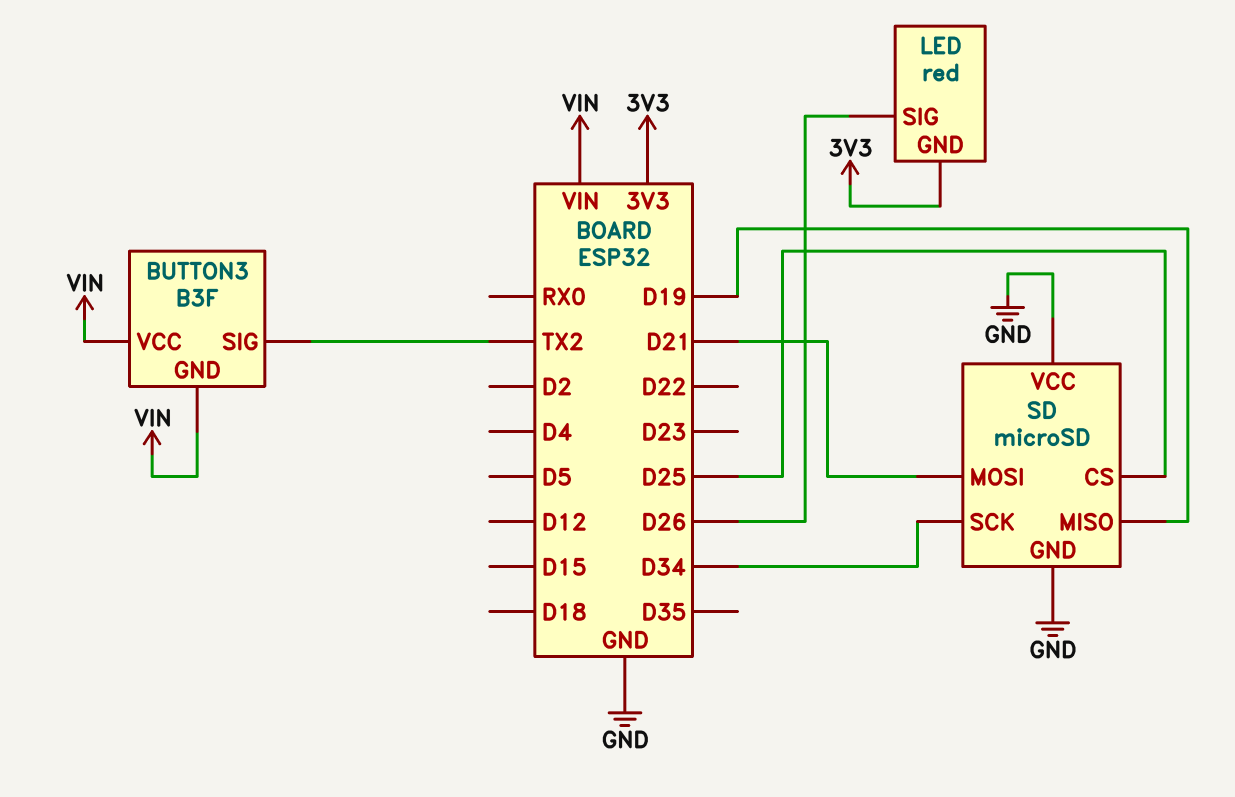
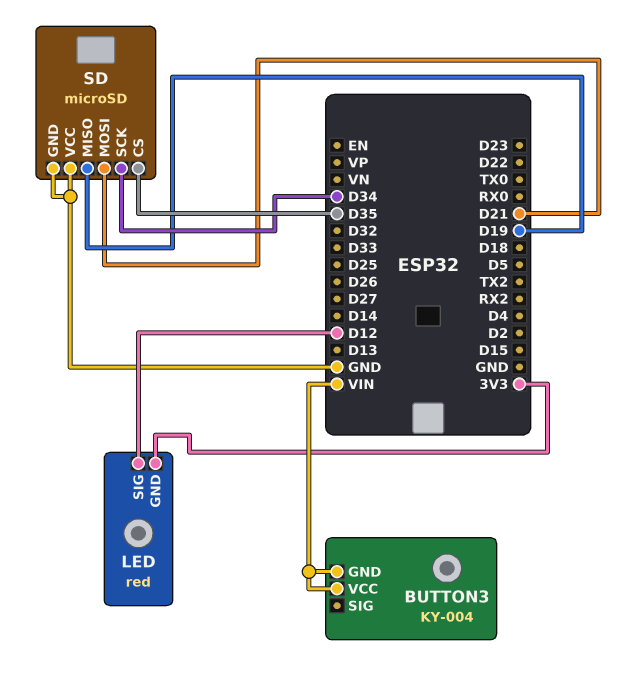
BUTTON3: B3F -> KY-004
BUTTON3 pin SIG: TX2 -> none
LED pin SIG: D26 -> D12
SD pin CS: D25 -> D35

